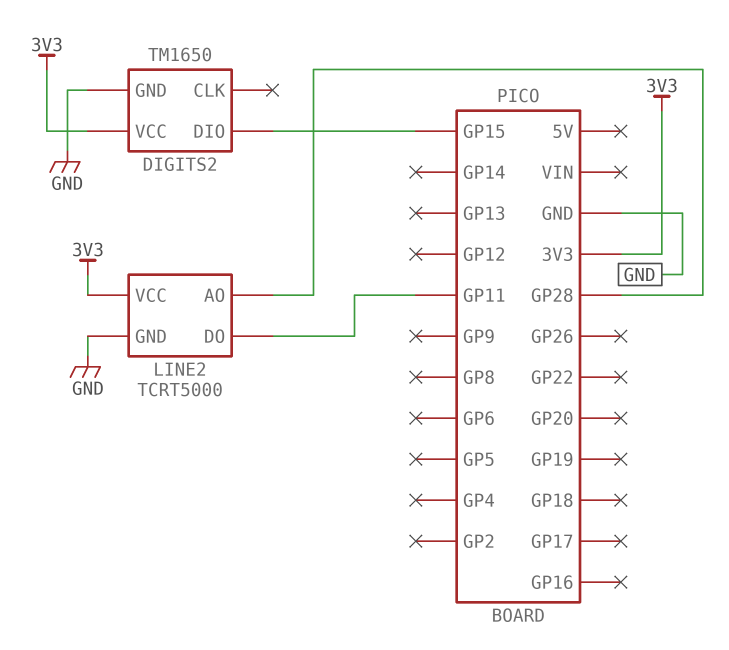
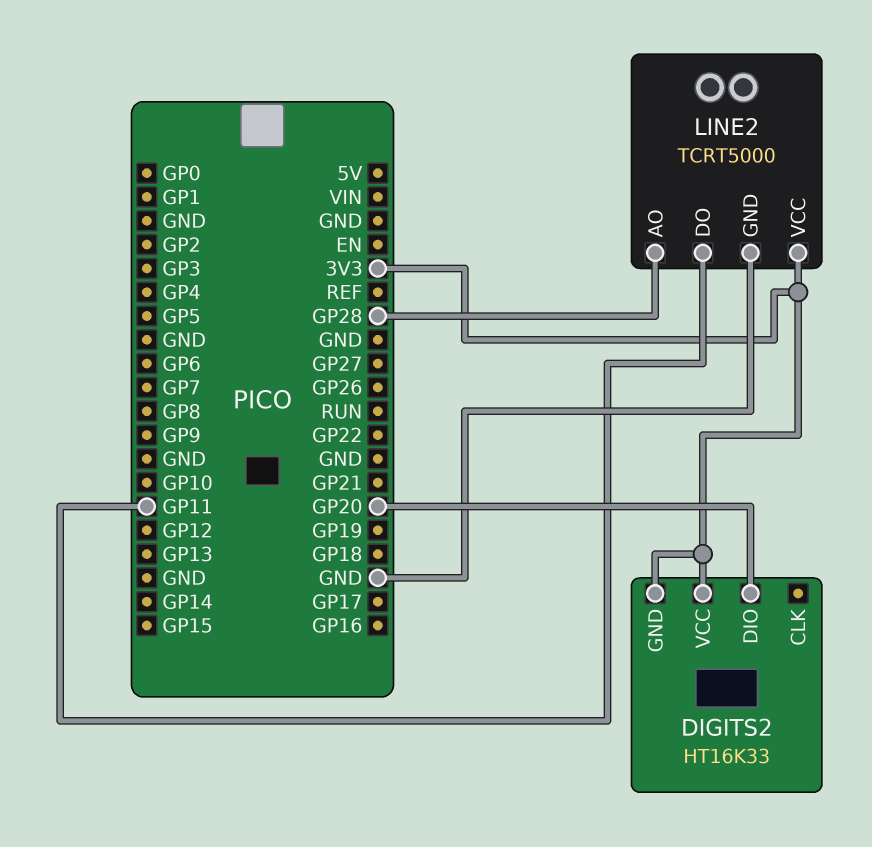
DIGITS2: TM1650 -> HT16K33
DIGITS2 pin DIO: GP15 -> GP20
DIGITS2 pin GND: GND -> 3V3

